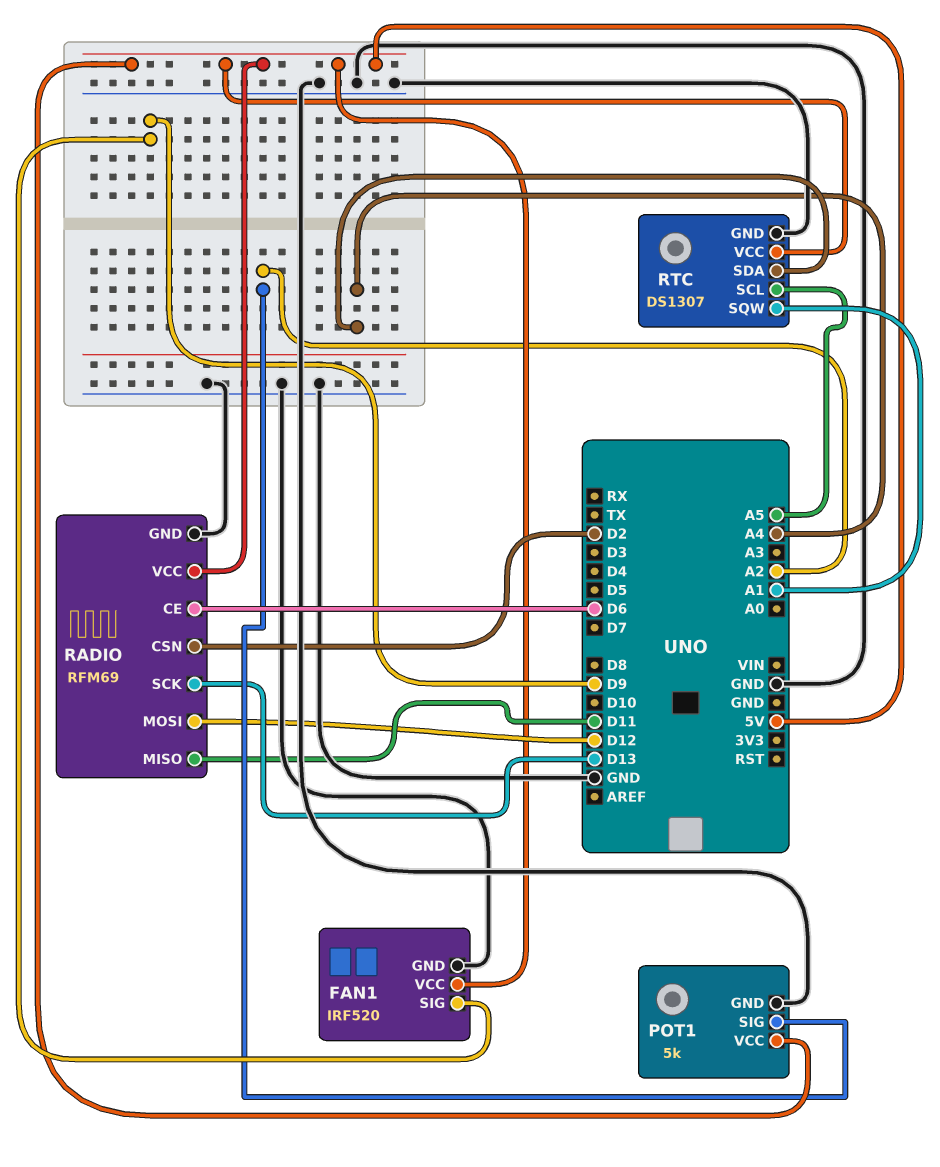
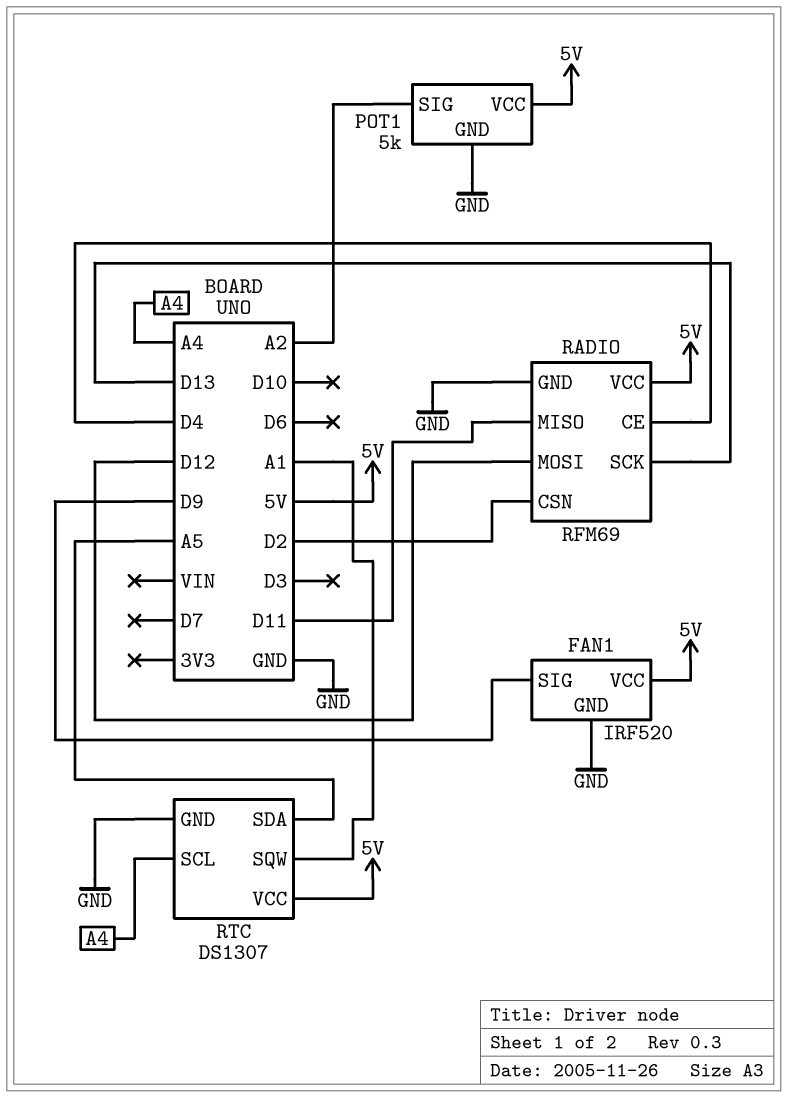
RADIO pin CE: D6 -> D4
RTC pin SCL: A5 -> A4
RTC pin SDA: A4 -> A5

